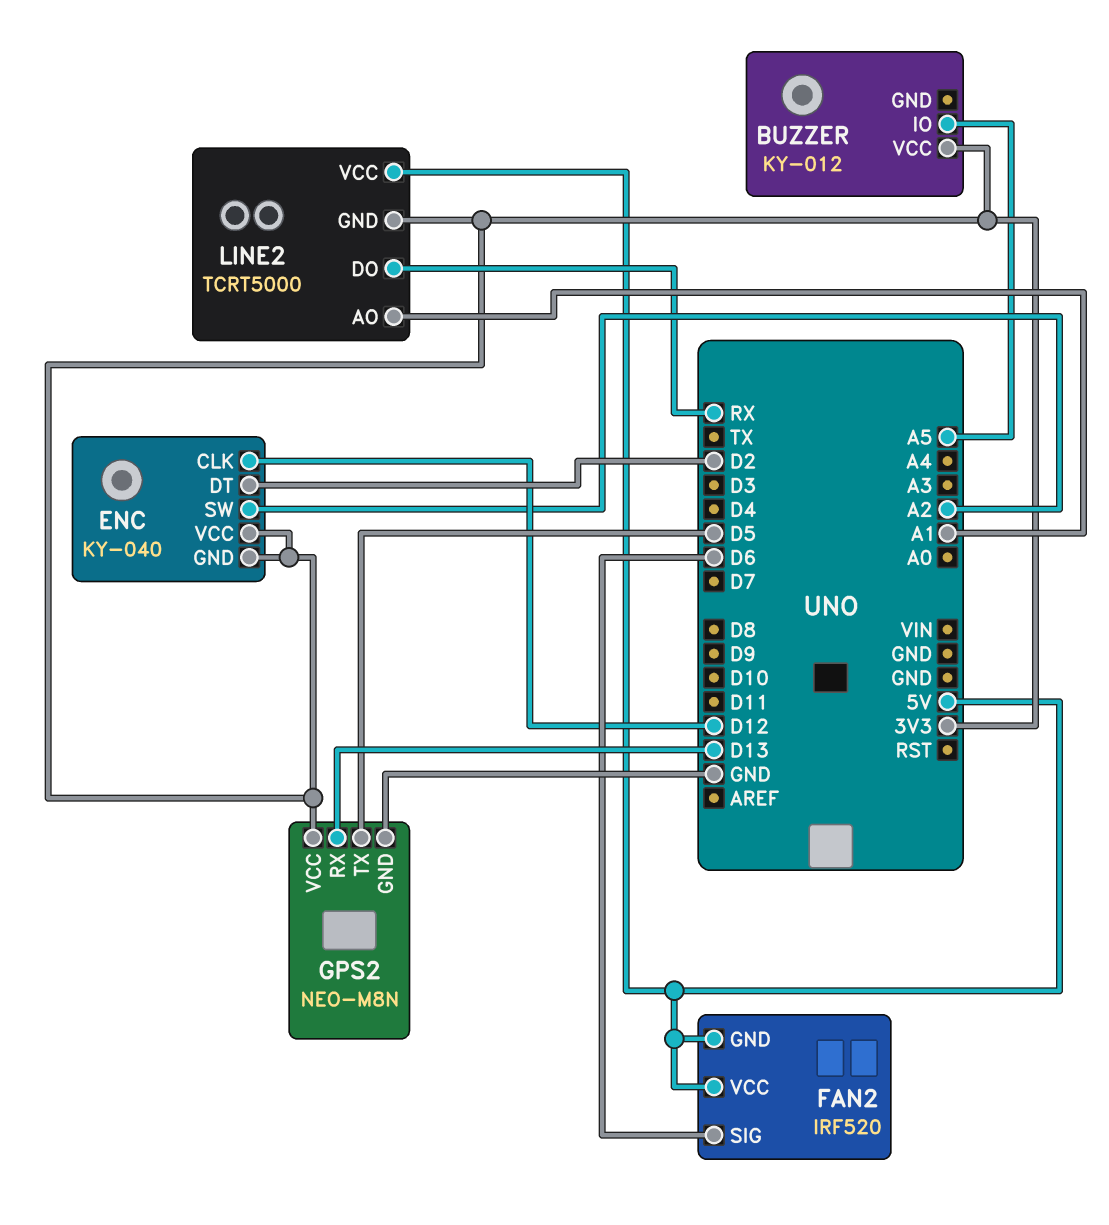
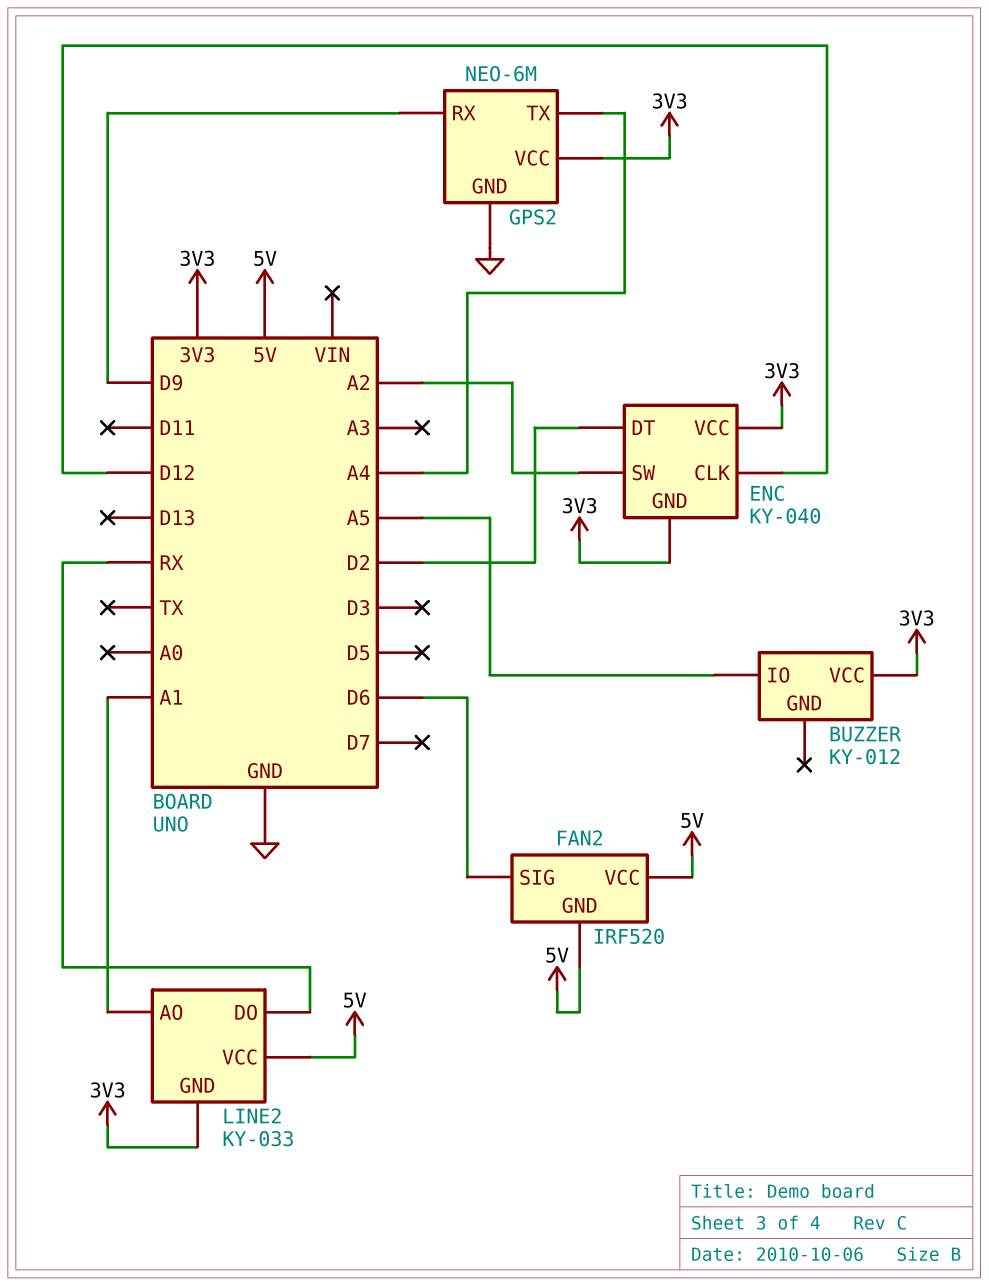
GPS2: NEO-M8N -> NEO-6M
GPS2 pin RX: D13 -> D9
GPS2 pin TX: D5 -> A4
LINE2: TCRT5000 -> KY-033

